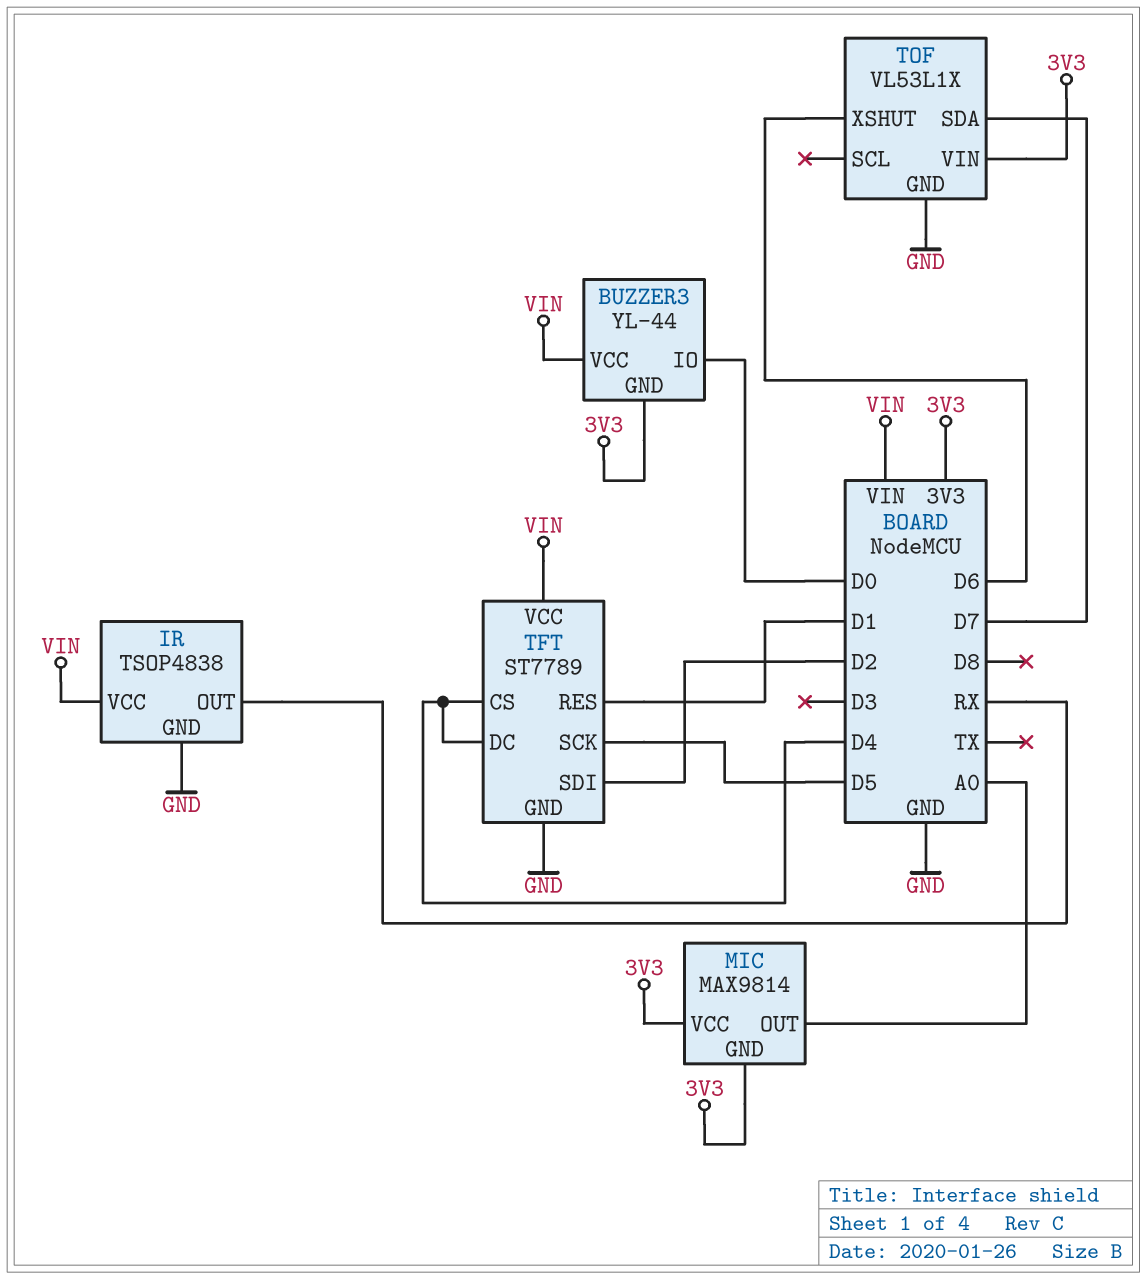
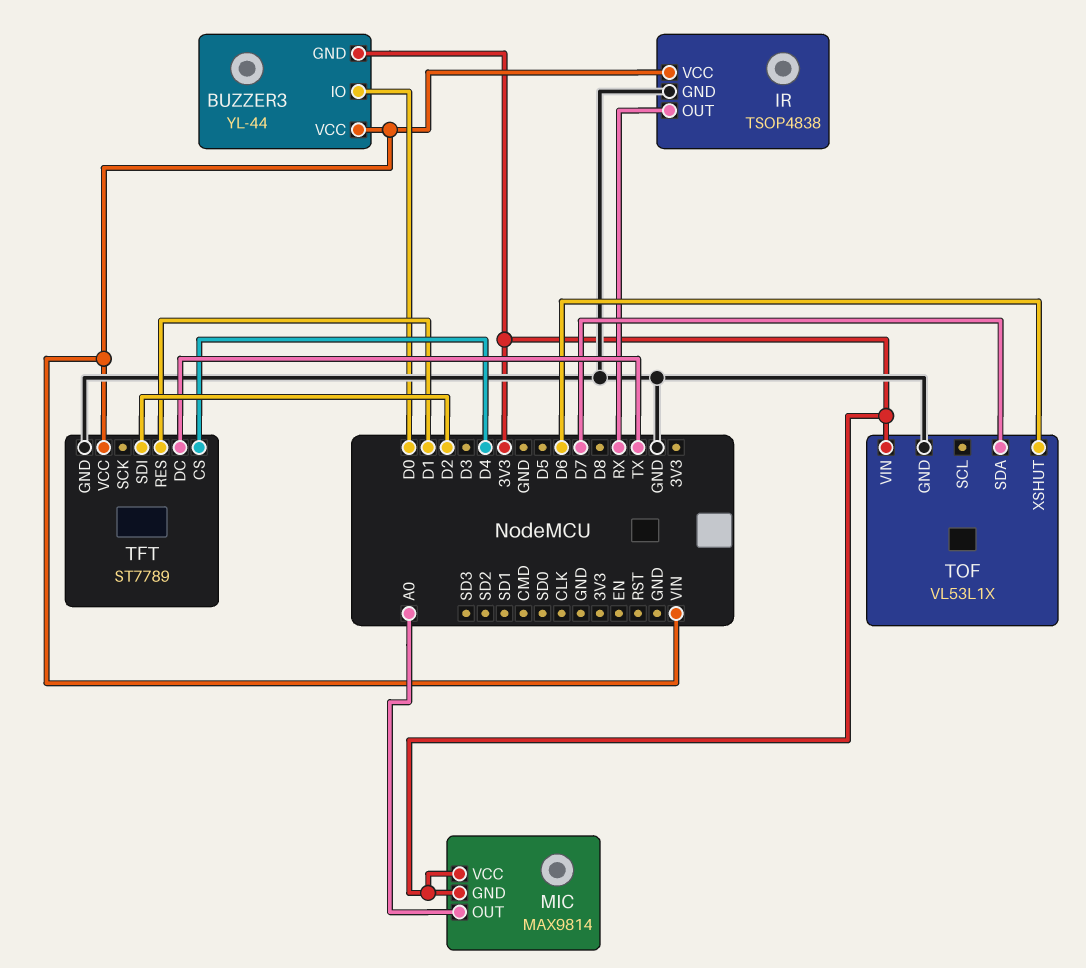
TFT pin DC: D4 -> TX
TFT pin SCK: D5 -> none

